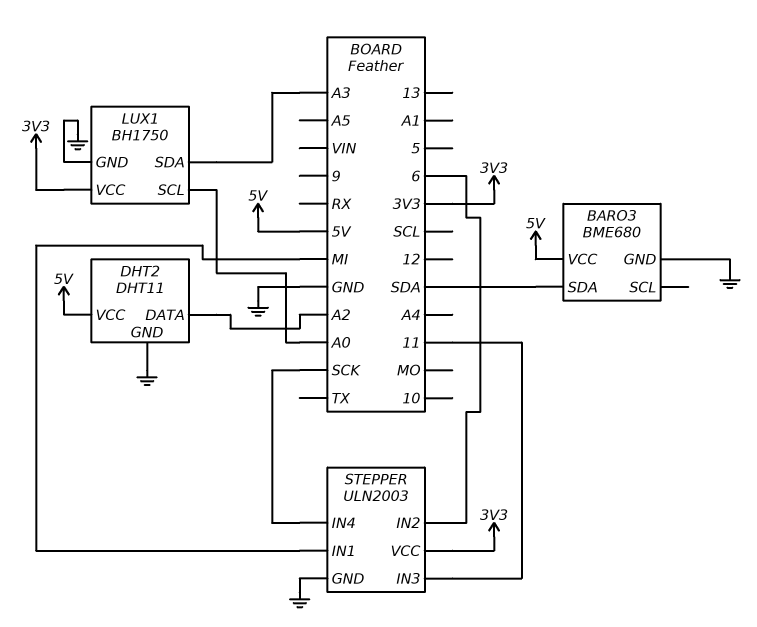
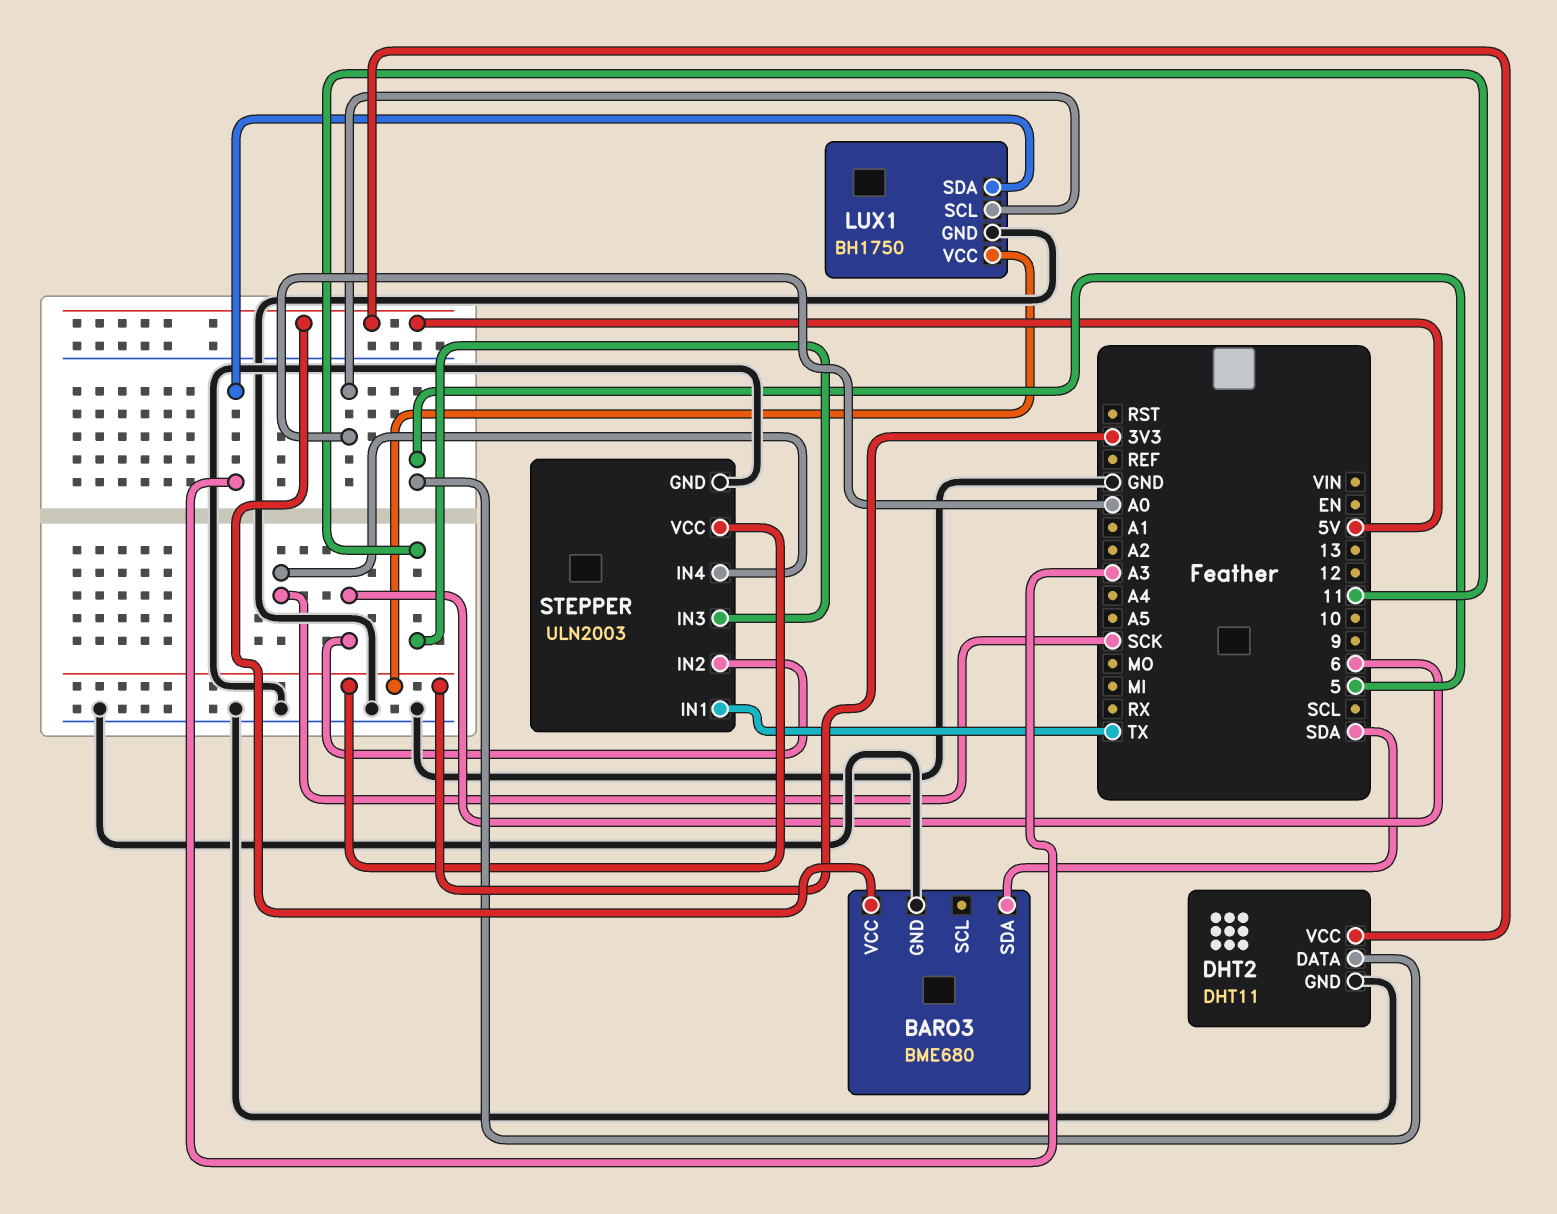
DHT2 pin DATA: A2 -> 5
STEPPER pin IN1: MI -> TX

